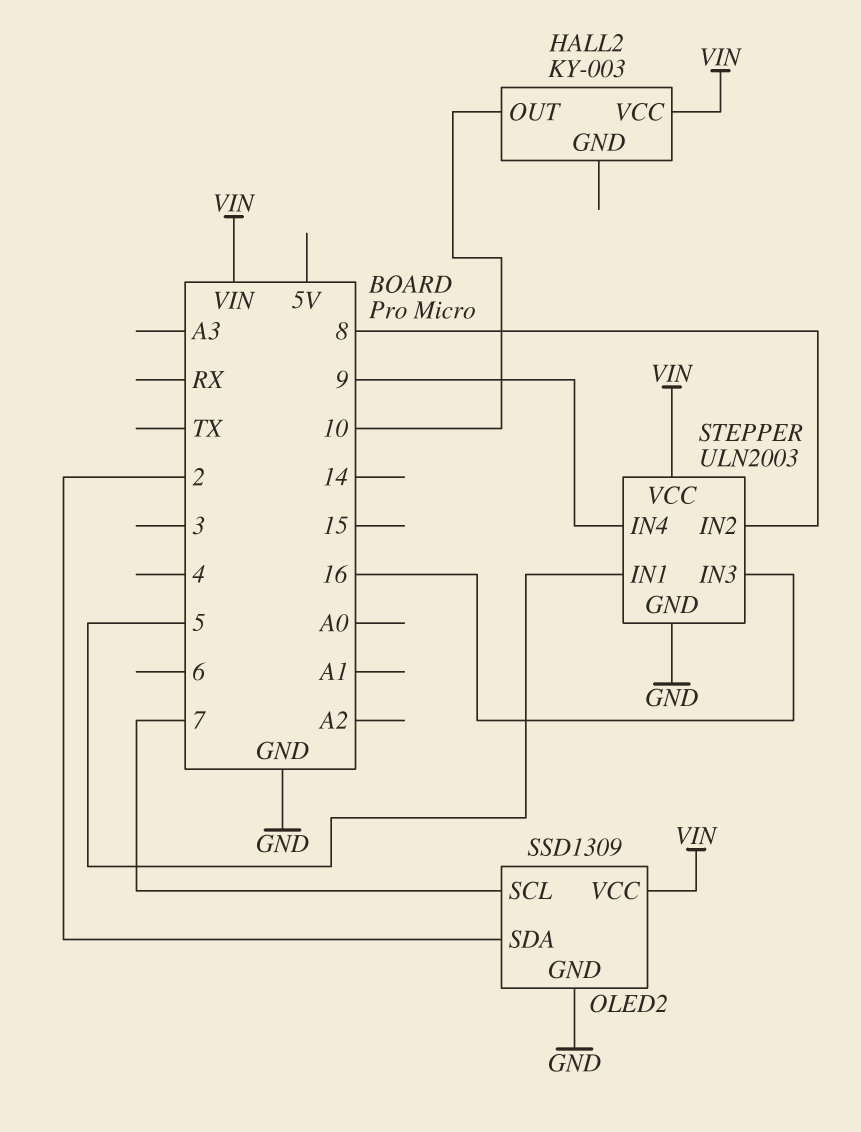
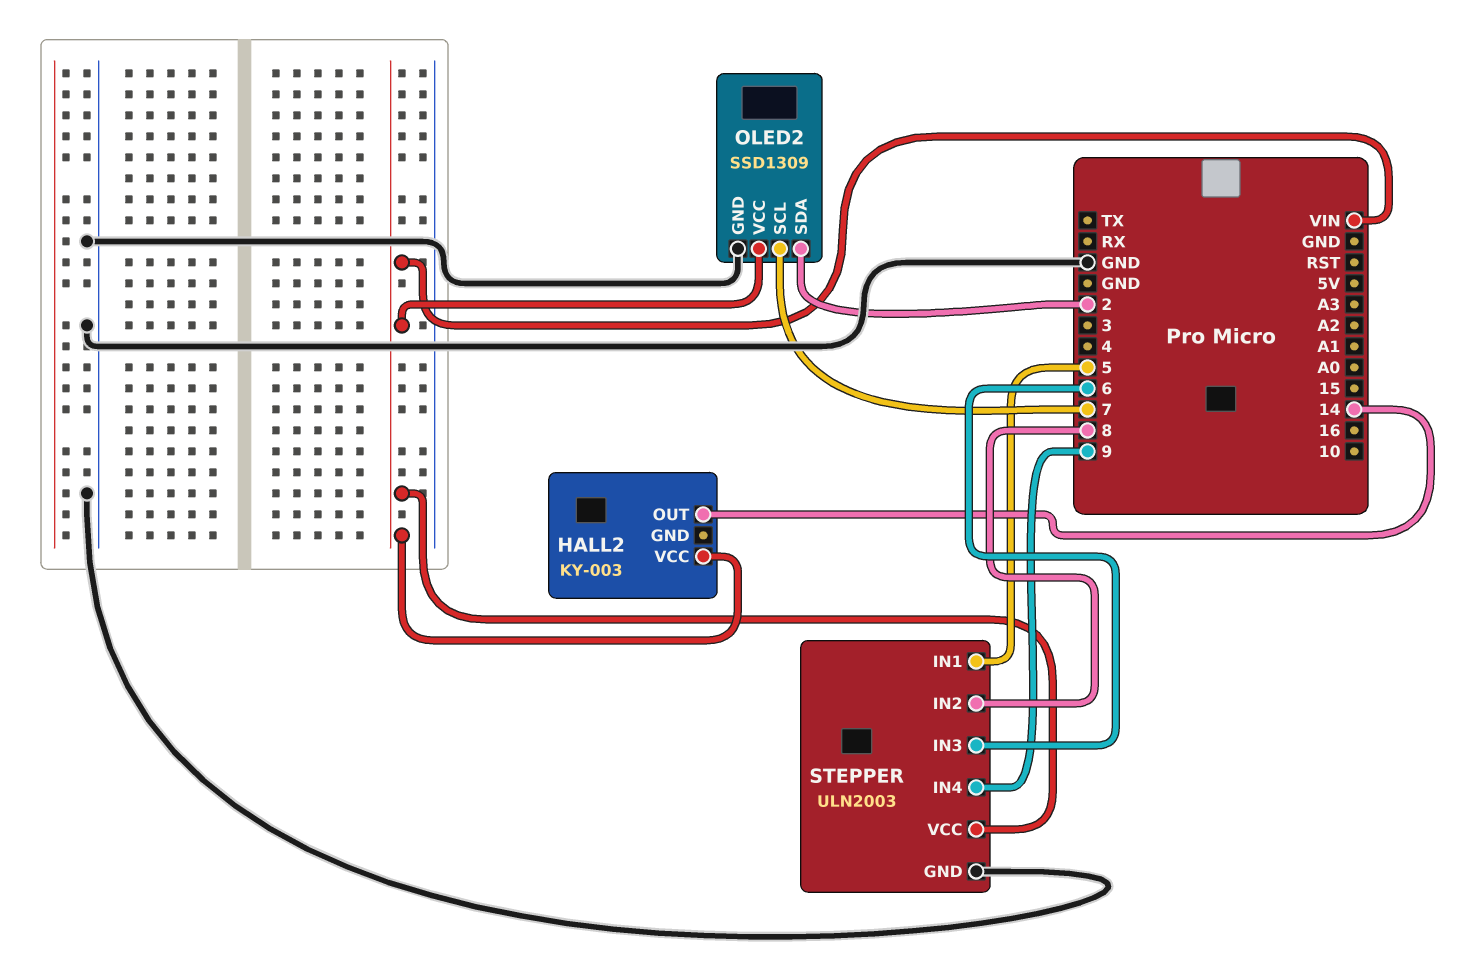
HALL2 pin OUT: 10 -> 14
STEPPER pin IN3: 16 -> 6

